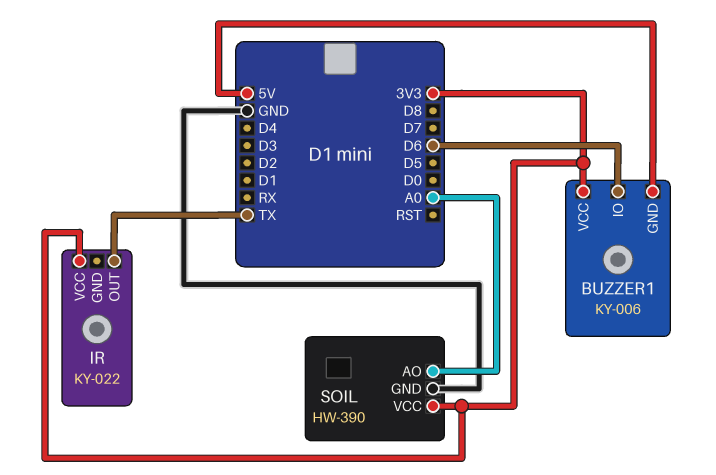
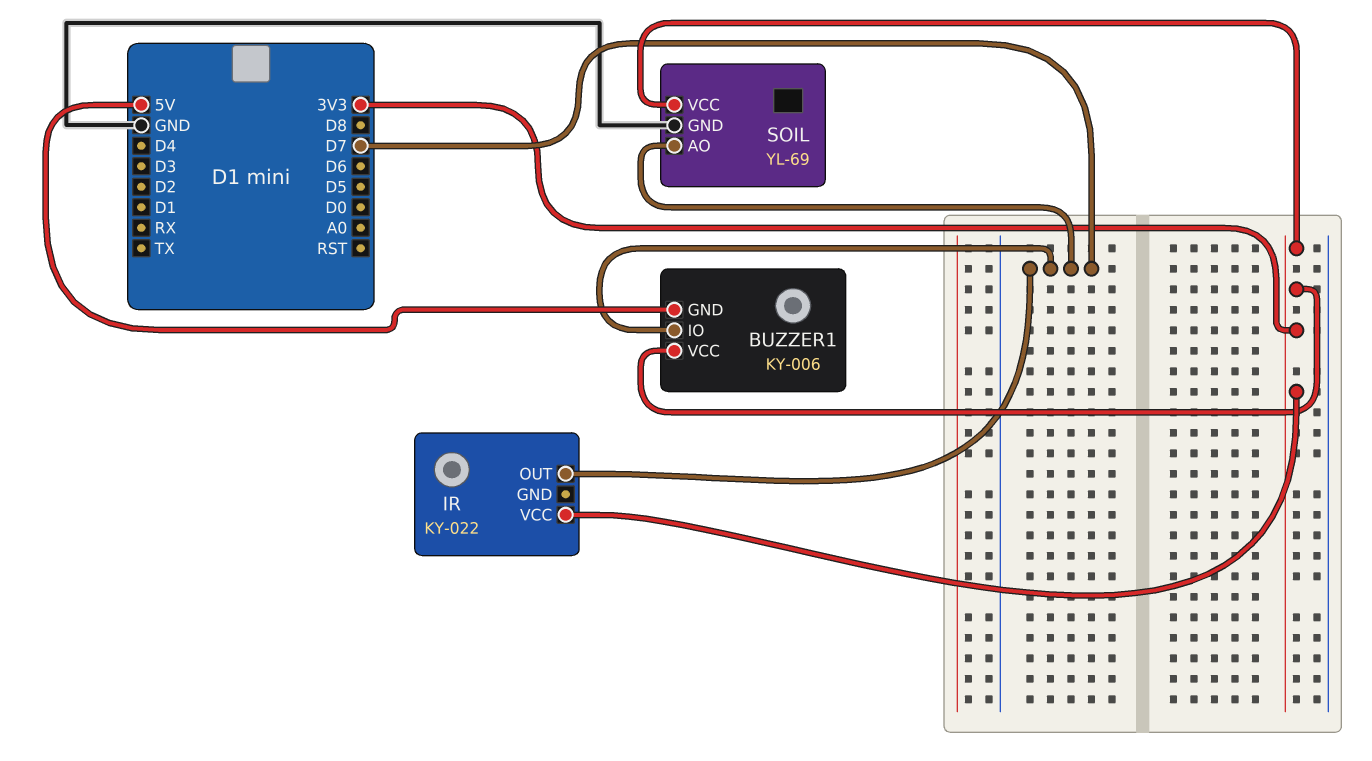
BUZZER1 pin IO: D6 -> D7
IR pin OUT: TX -> D7
SOIL: HW-390 -> YL-69
SOIL pin AO: A0 -> D7

